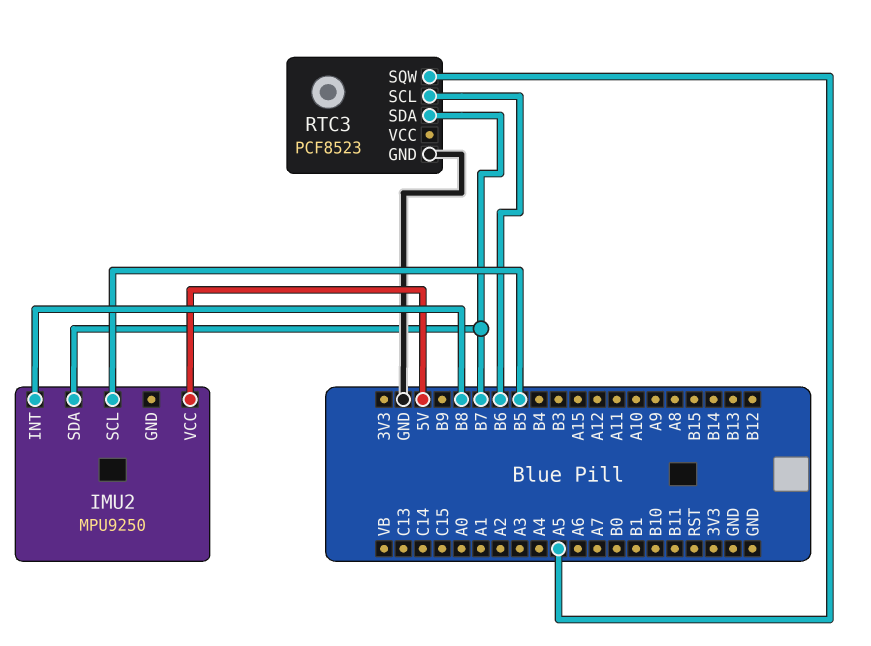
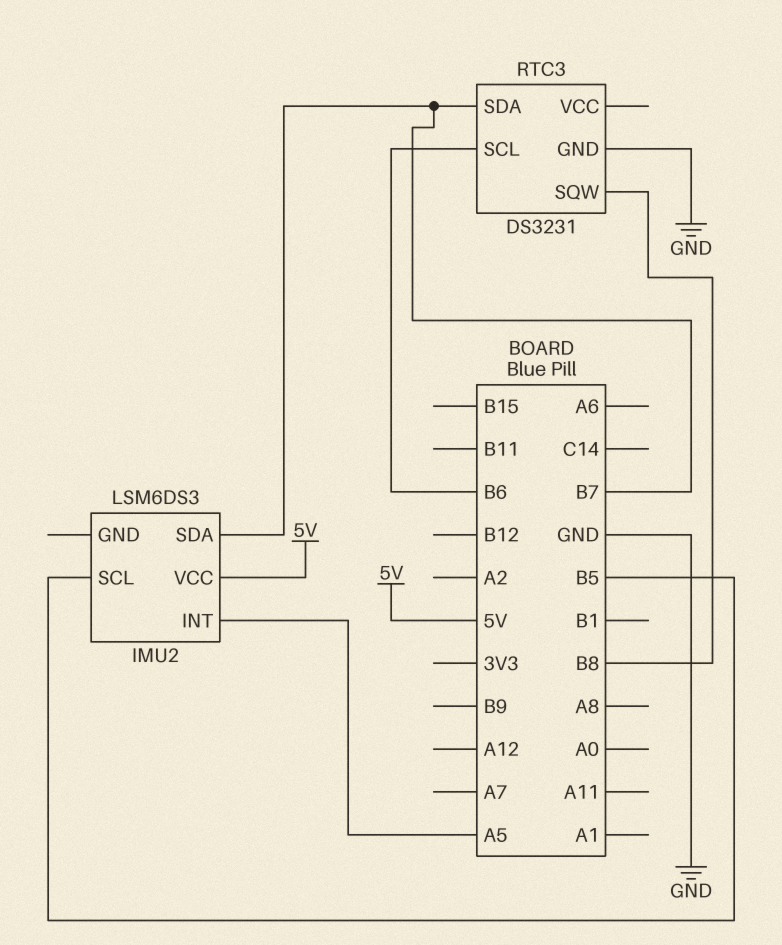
IMU2: MPU9250 -> LSM6DS3
IMU2 pin INT: B8 -> A5
RTC3: PCF8523 -> DS3231
RTC3 pin SQW: A5 -> B8

